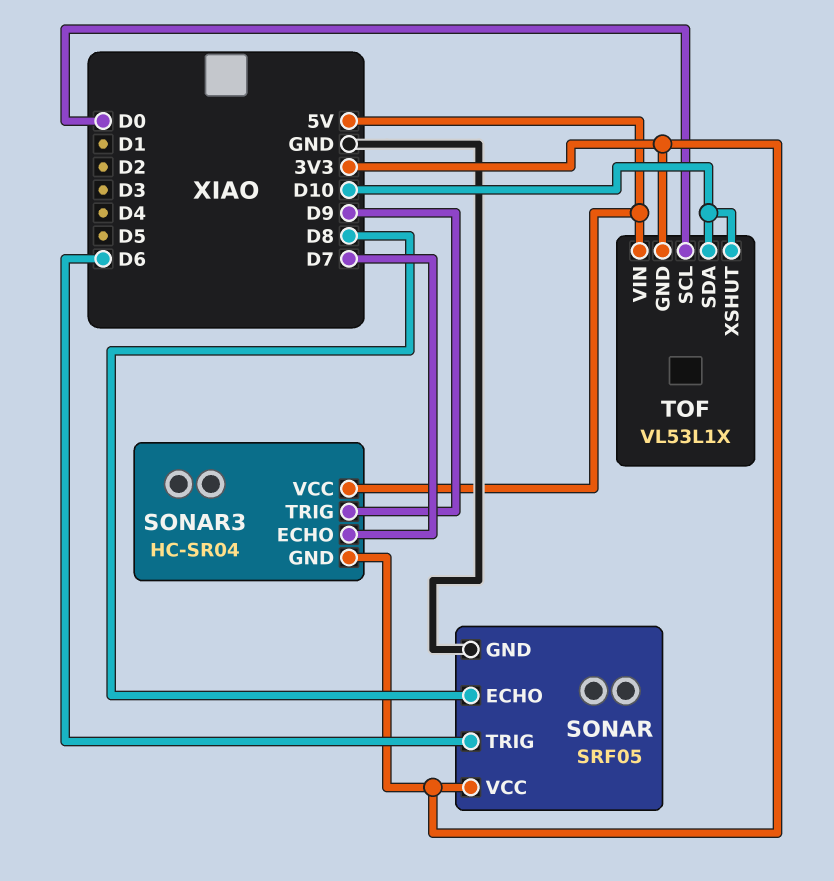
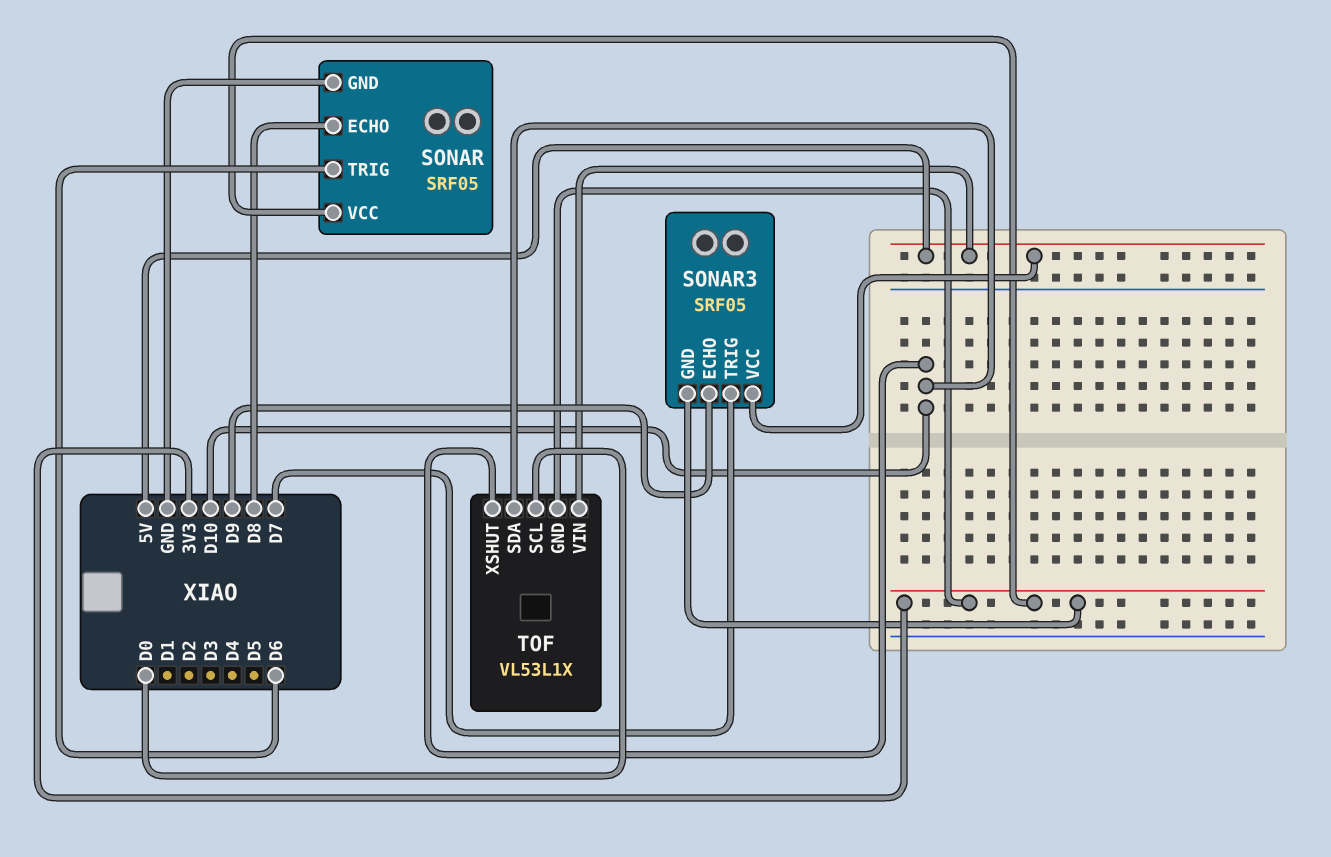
SONAR3: HC-SR04 -> SRF05
SONAR3 pin ECHO: D7 -> D9
SONAR3 pin TRIG: D9 -> D7

